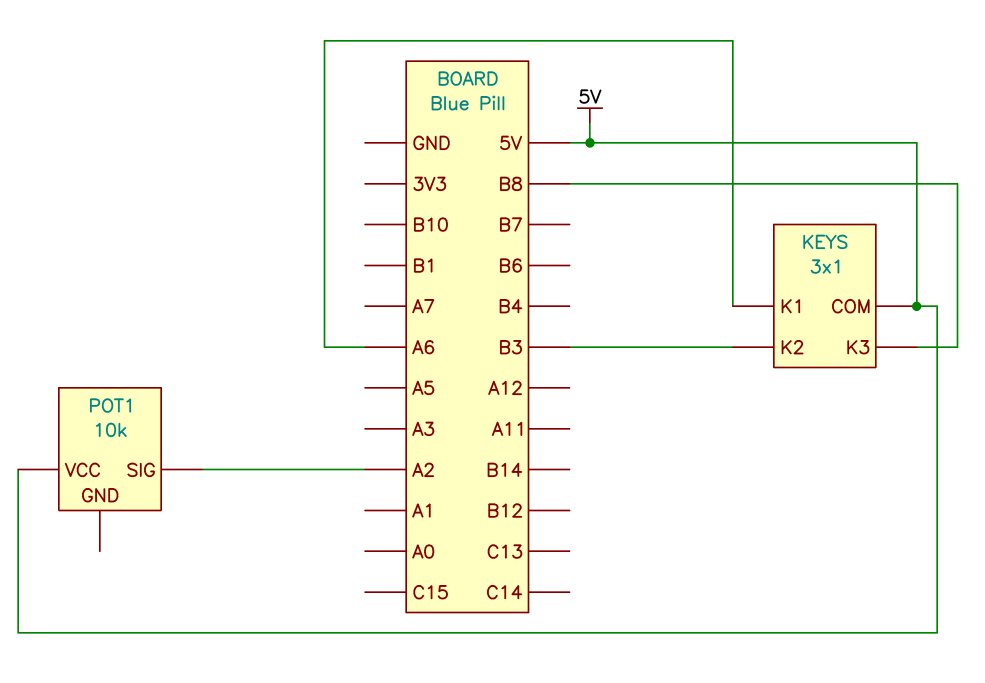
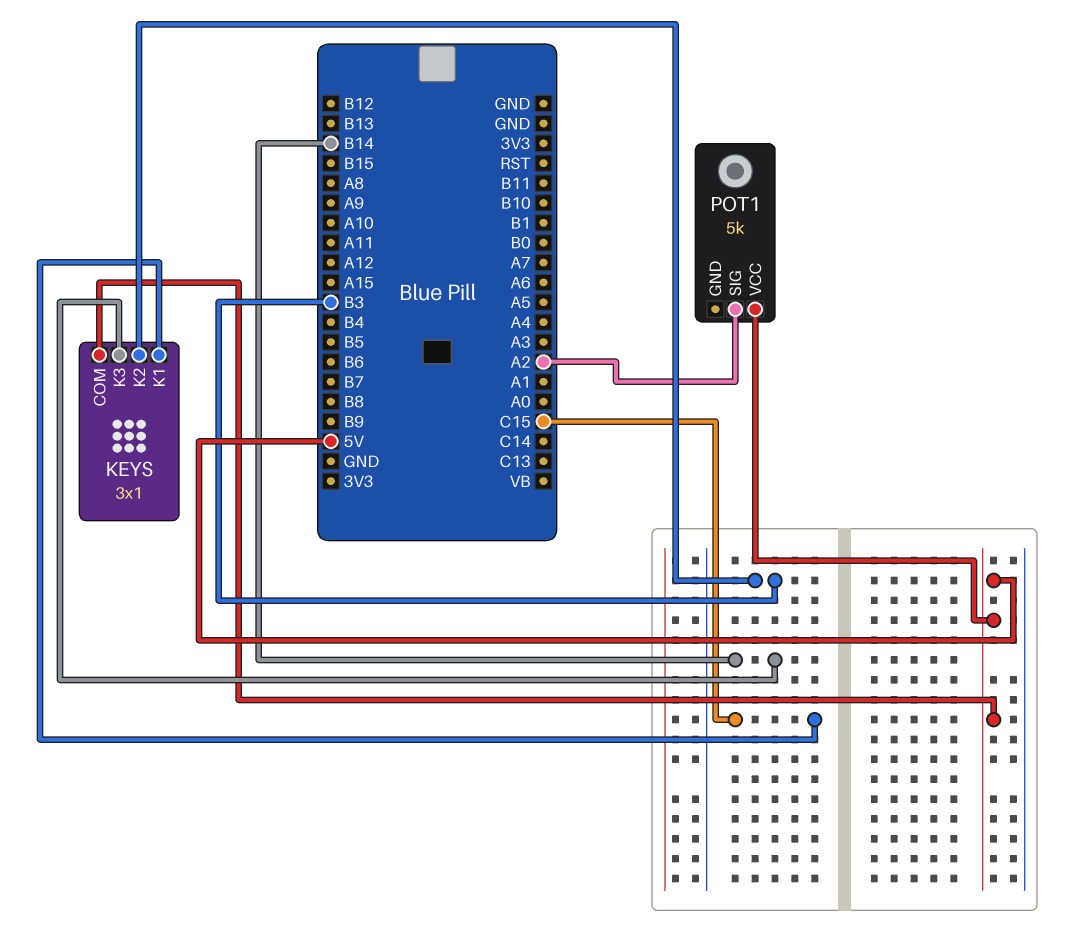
KEYS pin K1: A6 -> C15
KEYS pin K3: B8 -> B14
POT1: 10k -> 5k

